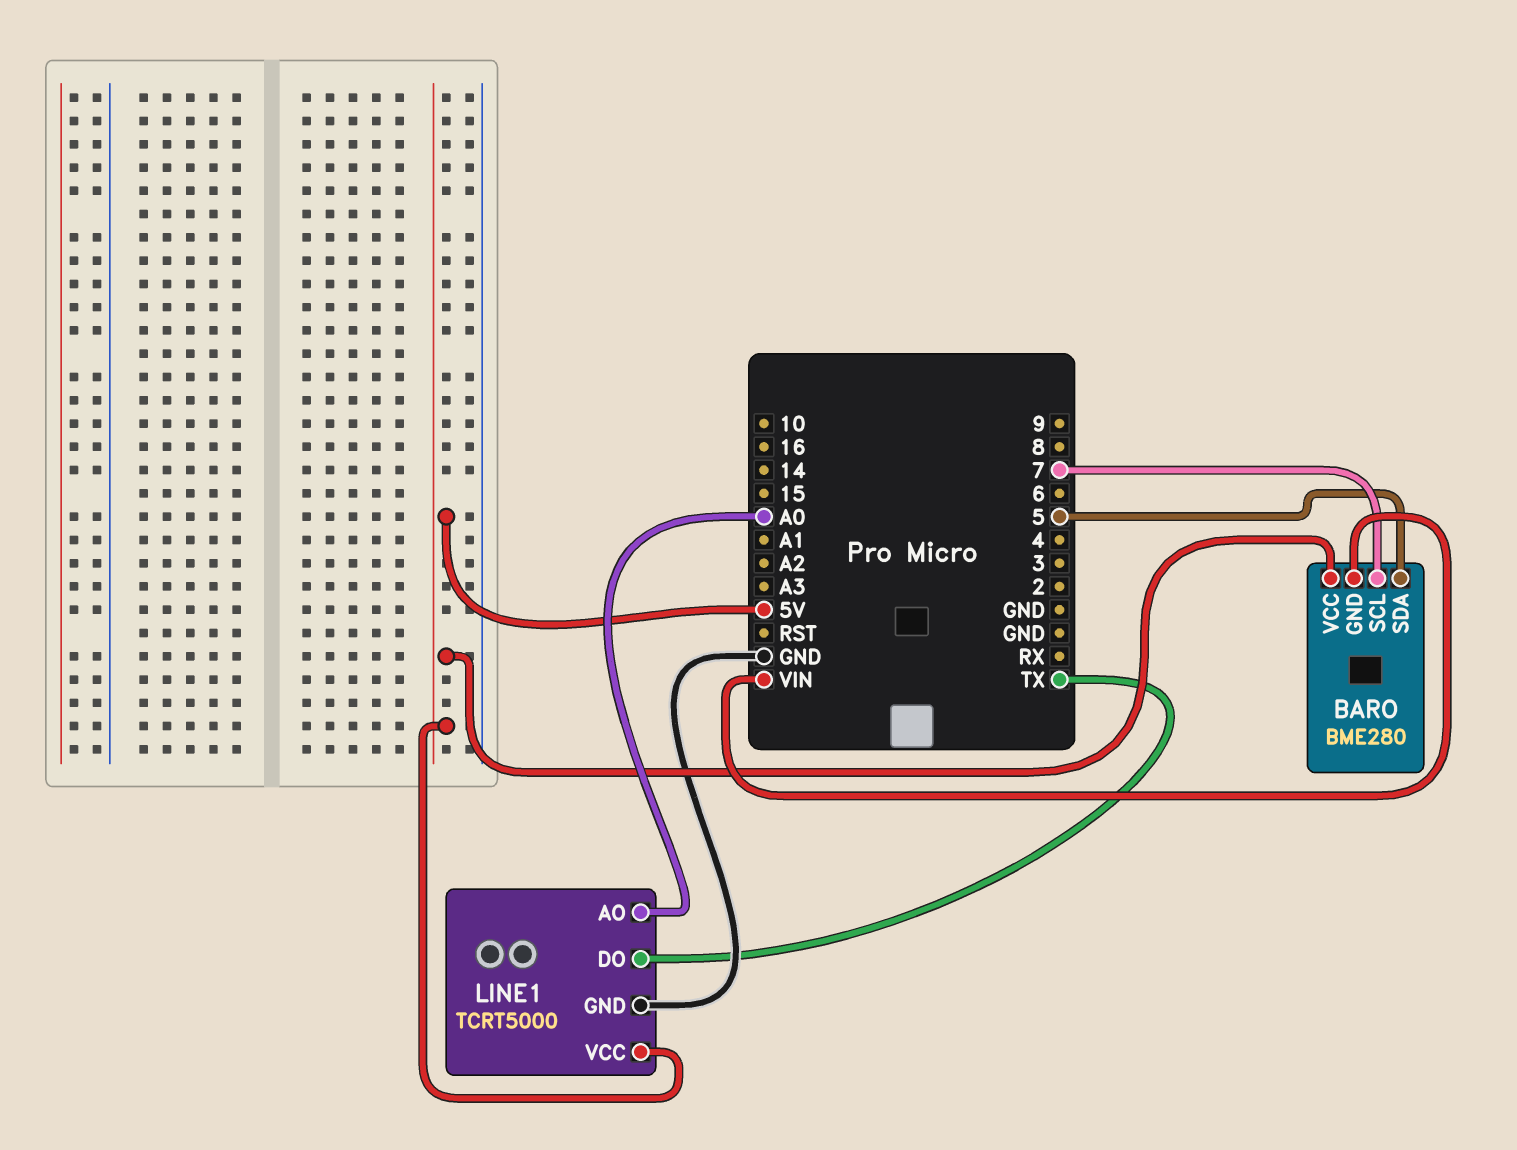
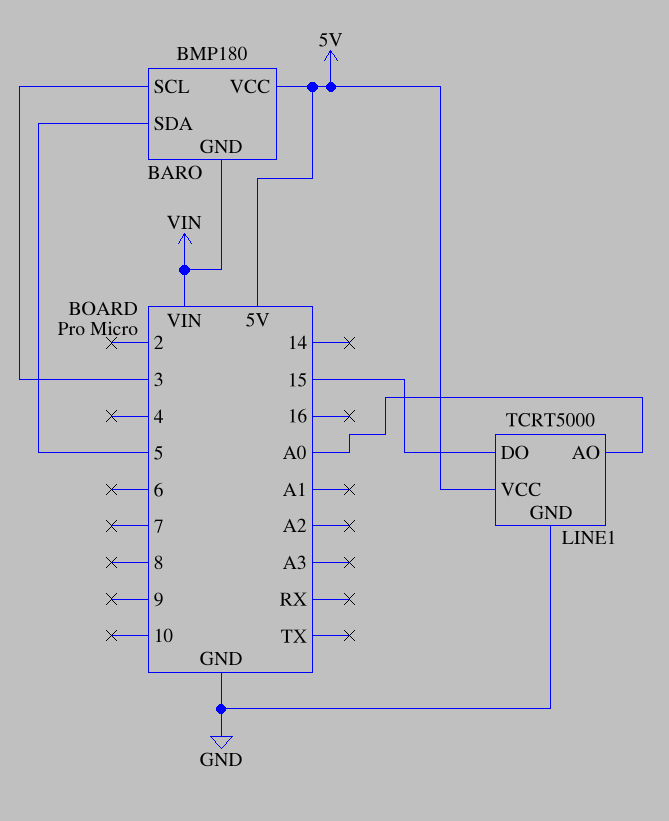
BARO: BME280 -> BMP180
BARO pin SCL: 7 -> 3
LINE1 pin DO: TX -> 15

